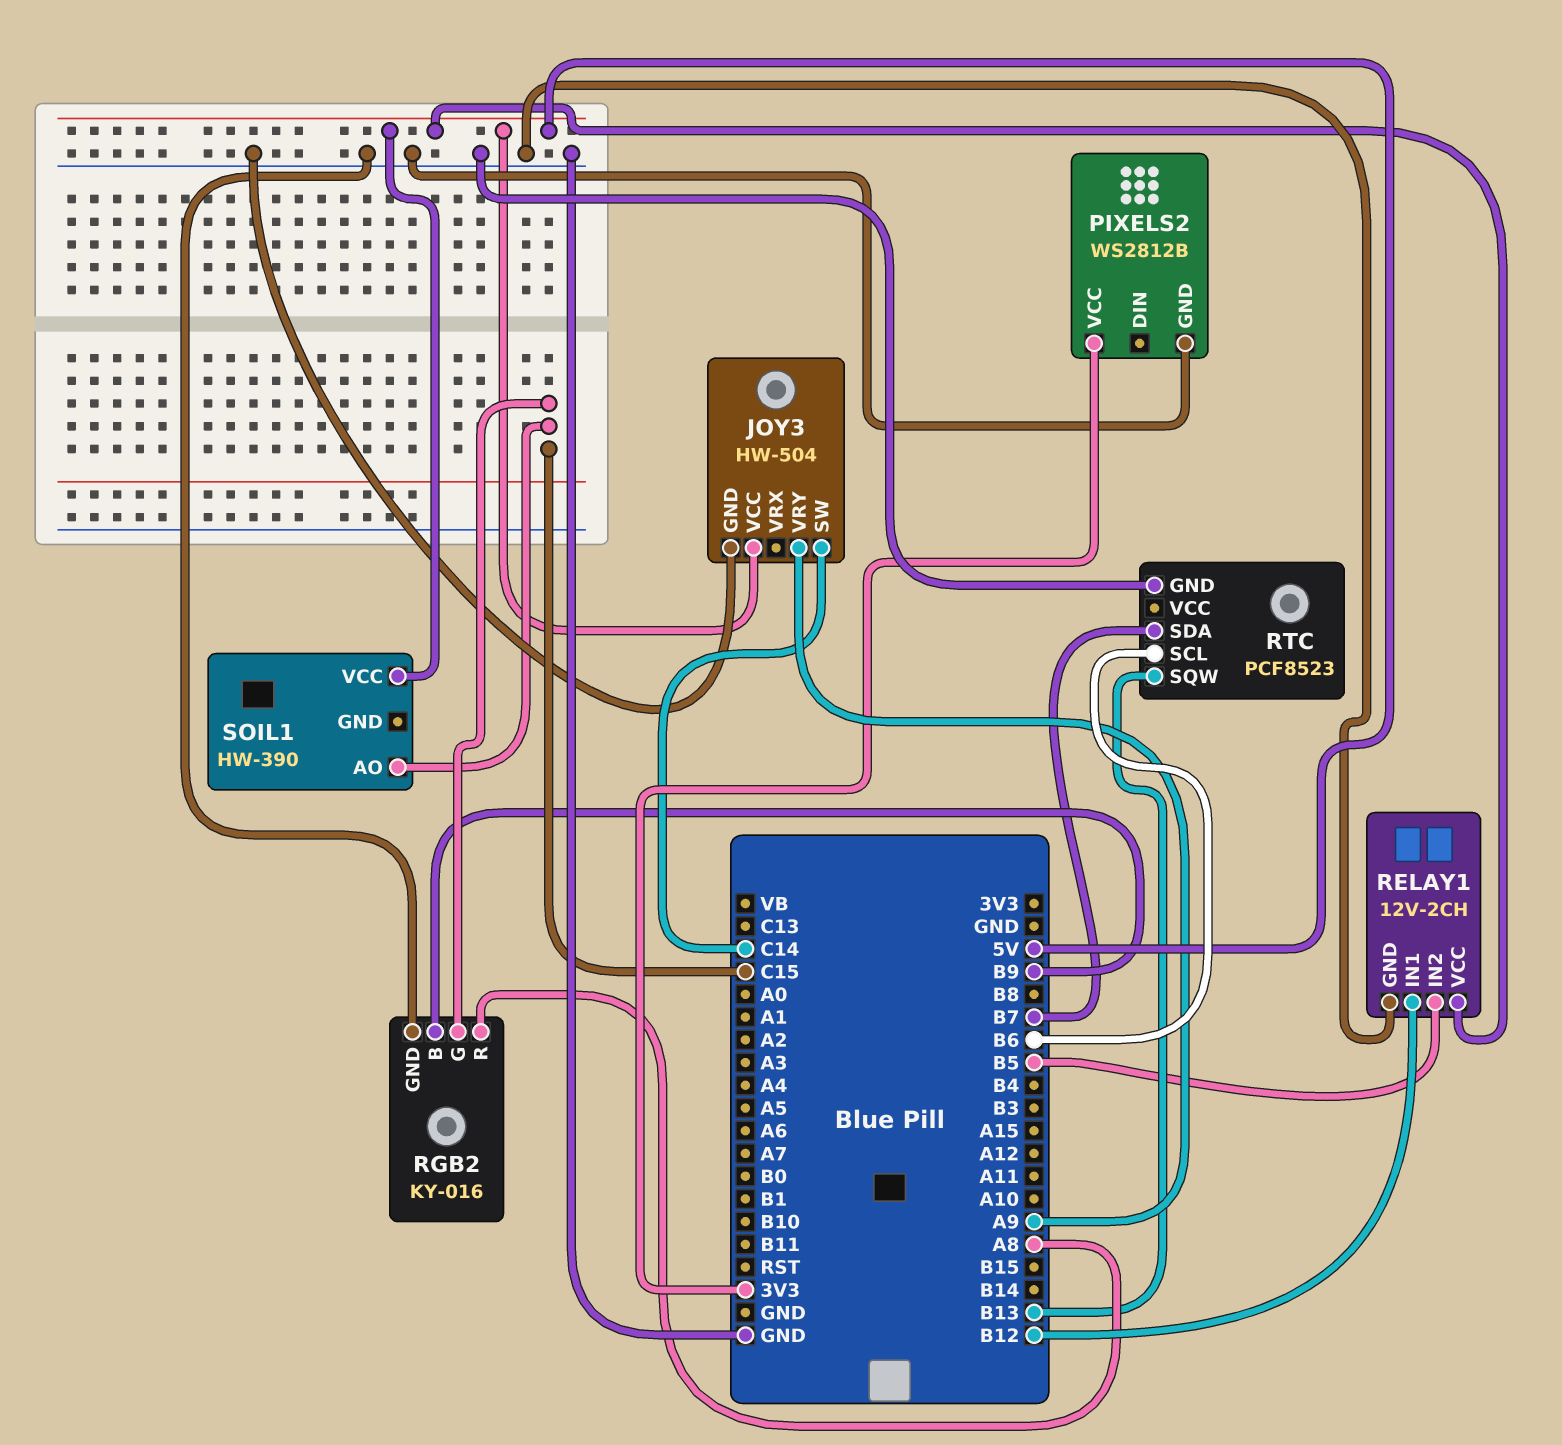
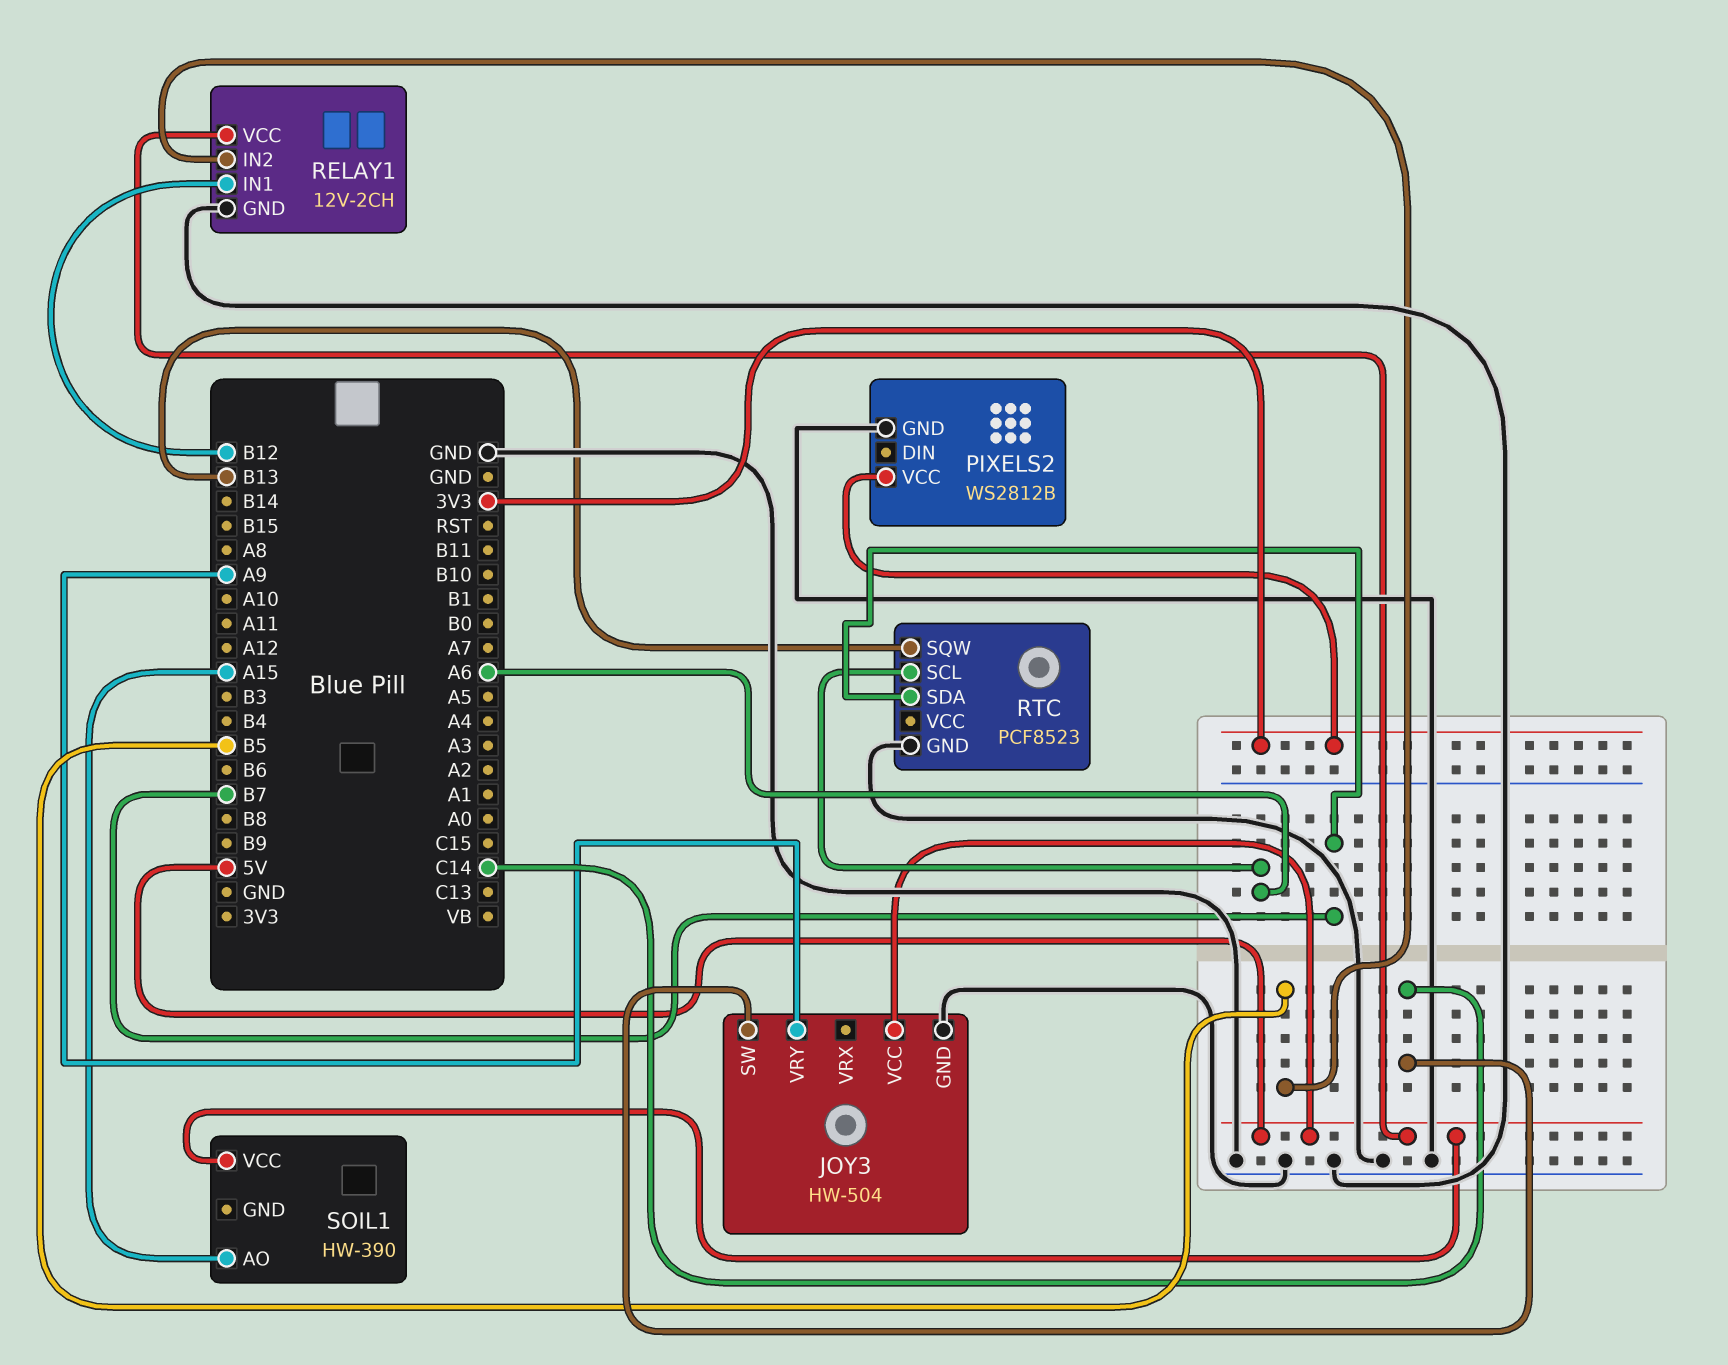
RGB2: KY-016 -> none
RGB2 pin B: B9 -> none
RGB2 pin G: C15 -> none
RGB2 pin GND: GND -> none
RGB2 pin R: A8 -> none
RTC pin SCL: B6 -> A6
SOIL1 pin AO: C15 -> A15

